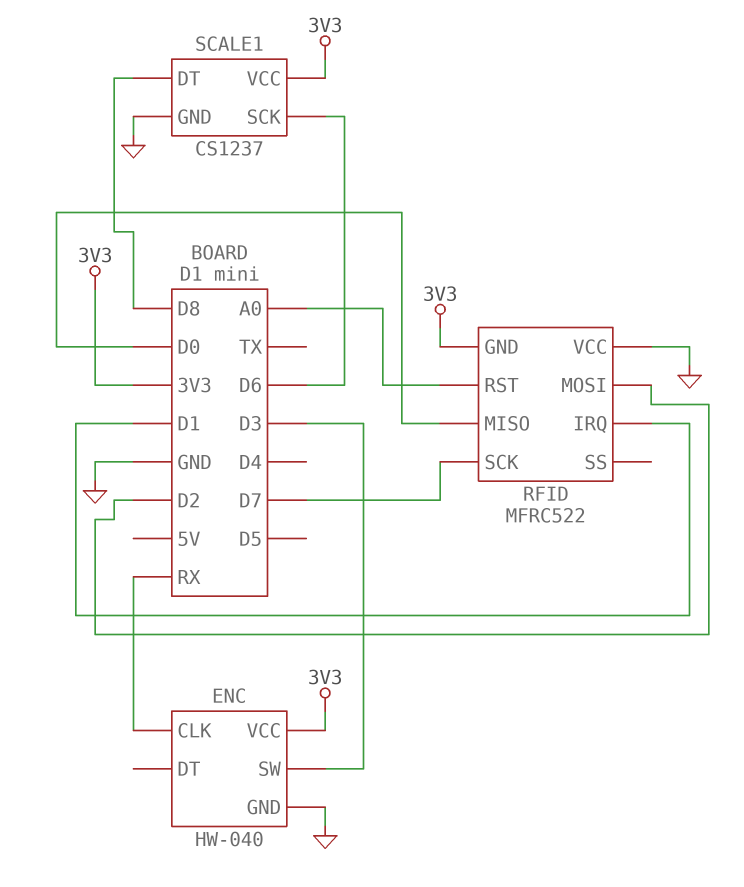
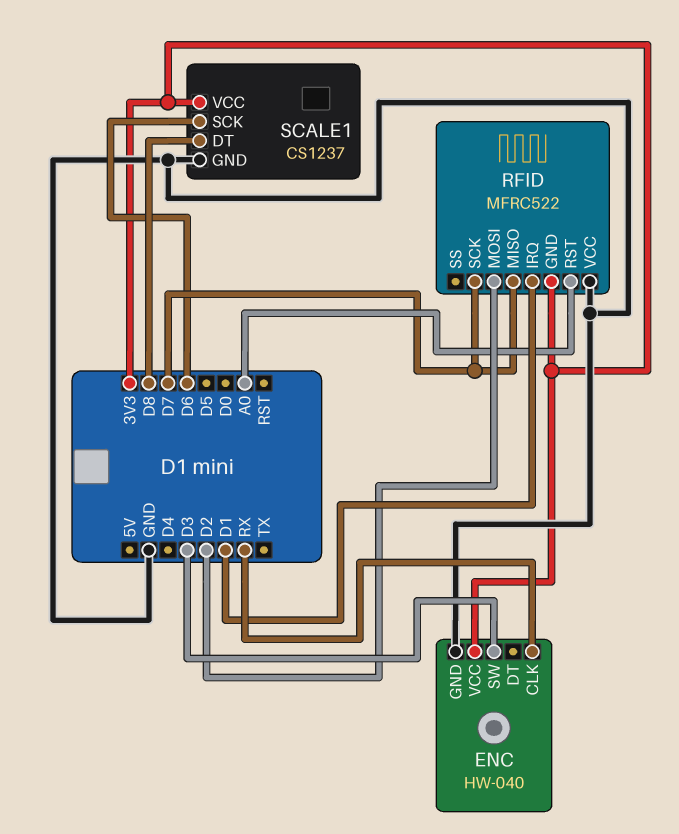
RFID pin MISO: D0 -> D7

